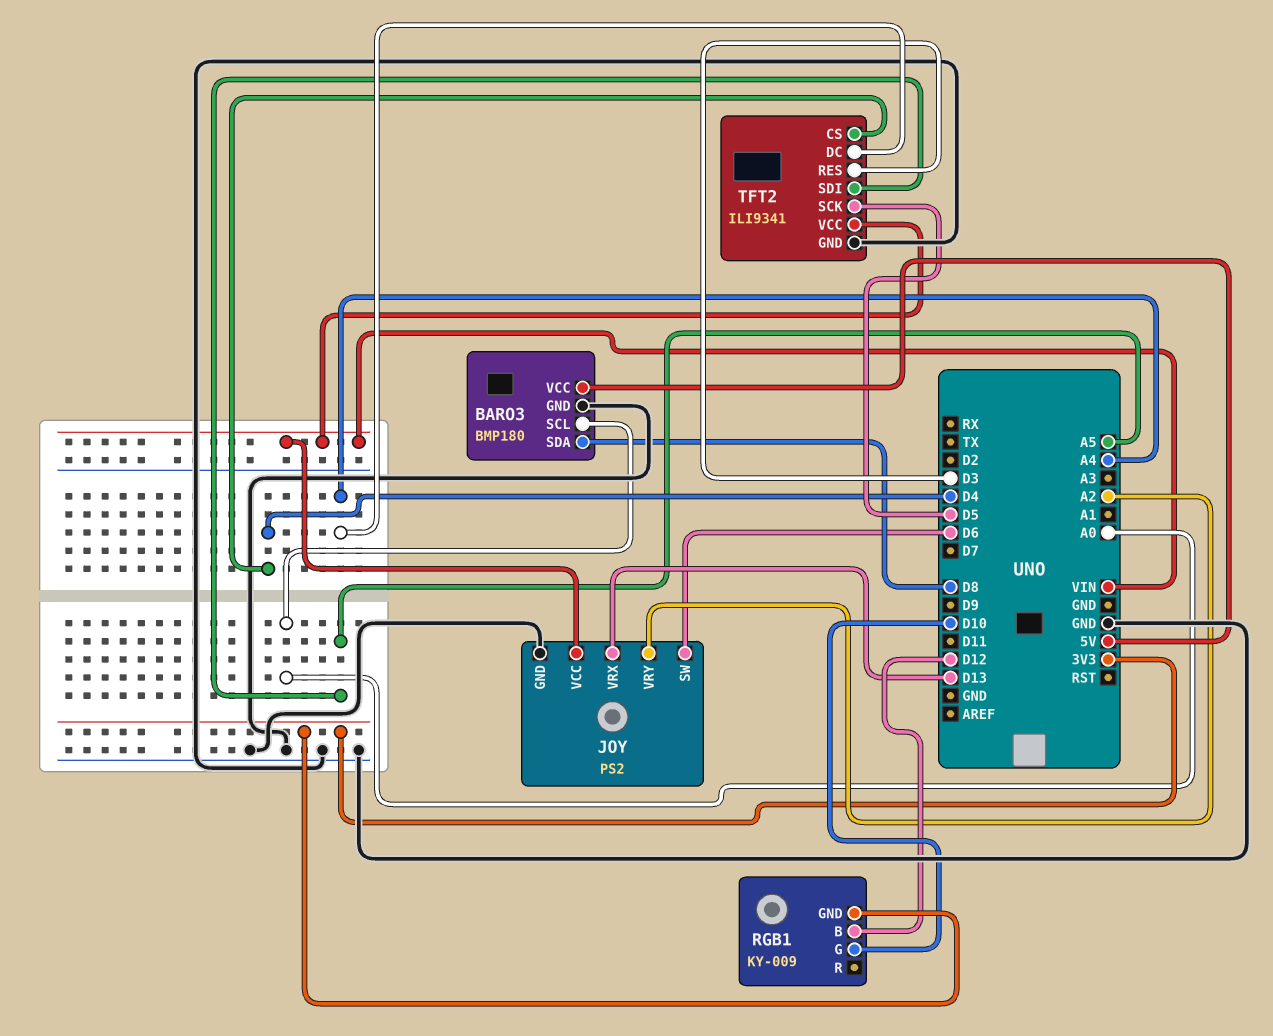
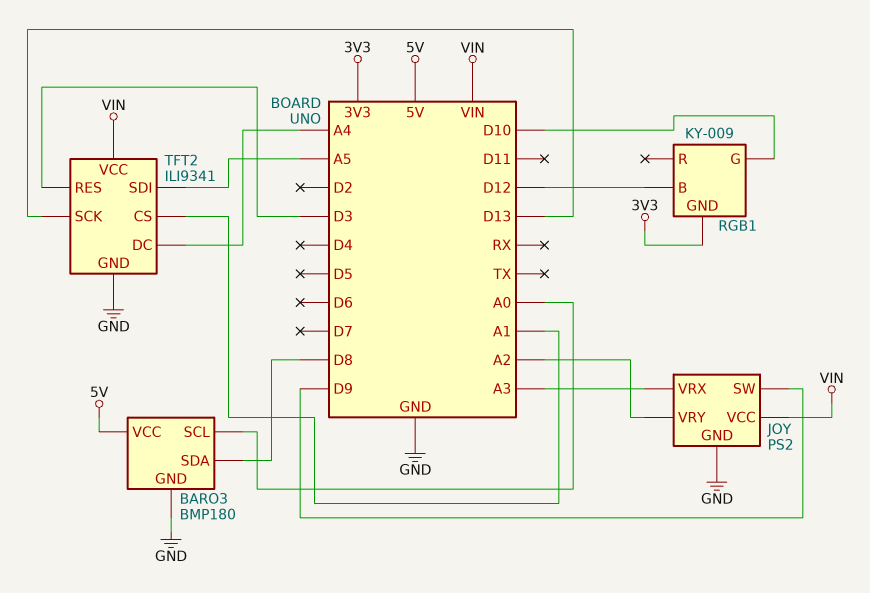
JOY pin SW: D6 -> D9
JOY pin VRX: D13 -> A3
TFT2 pin CS: D4 -> A1
TFT2 pin SCK: D5 -> D13

